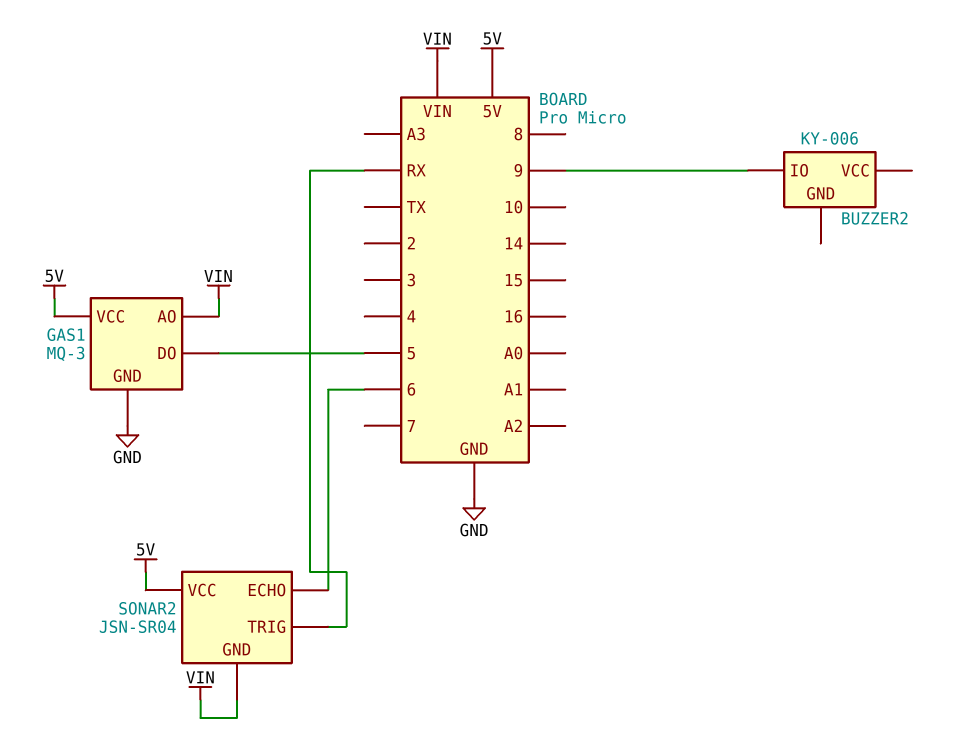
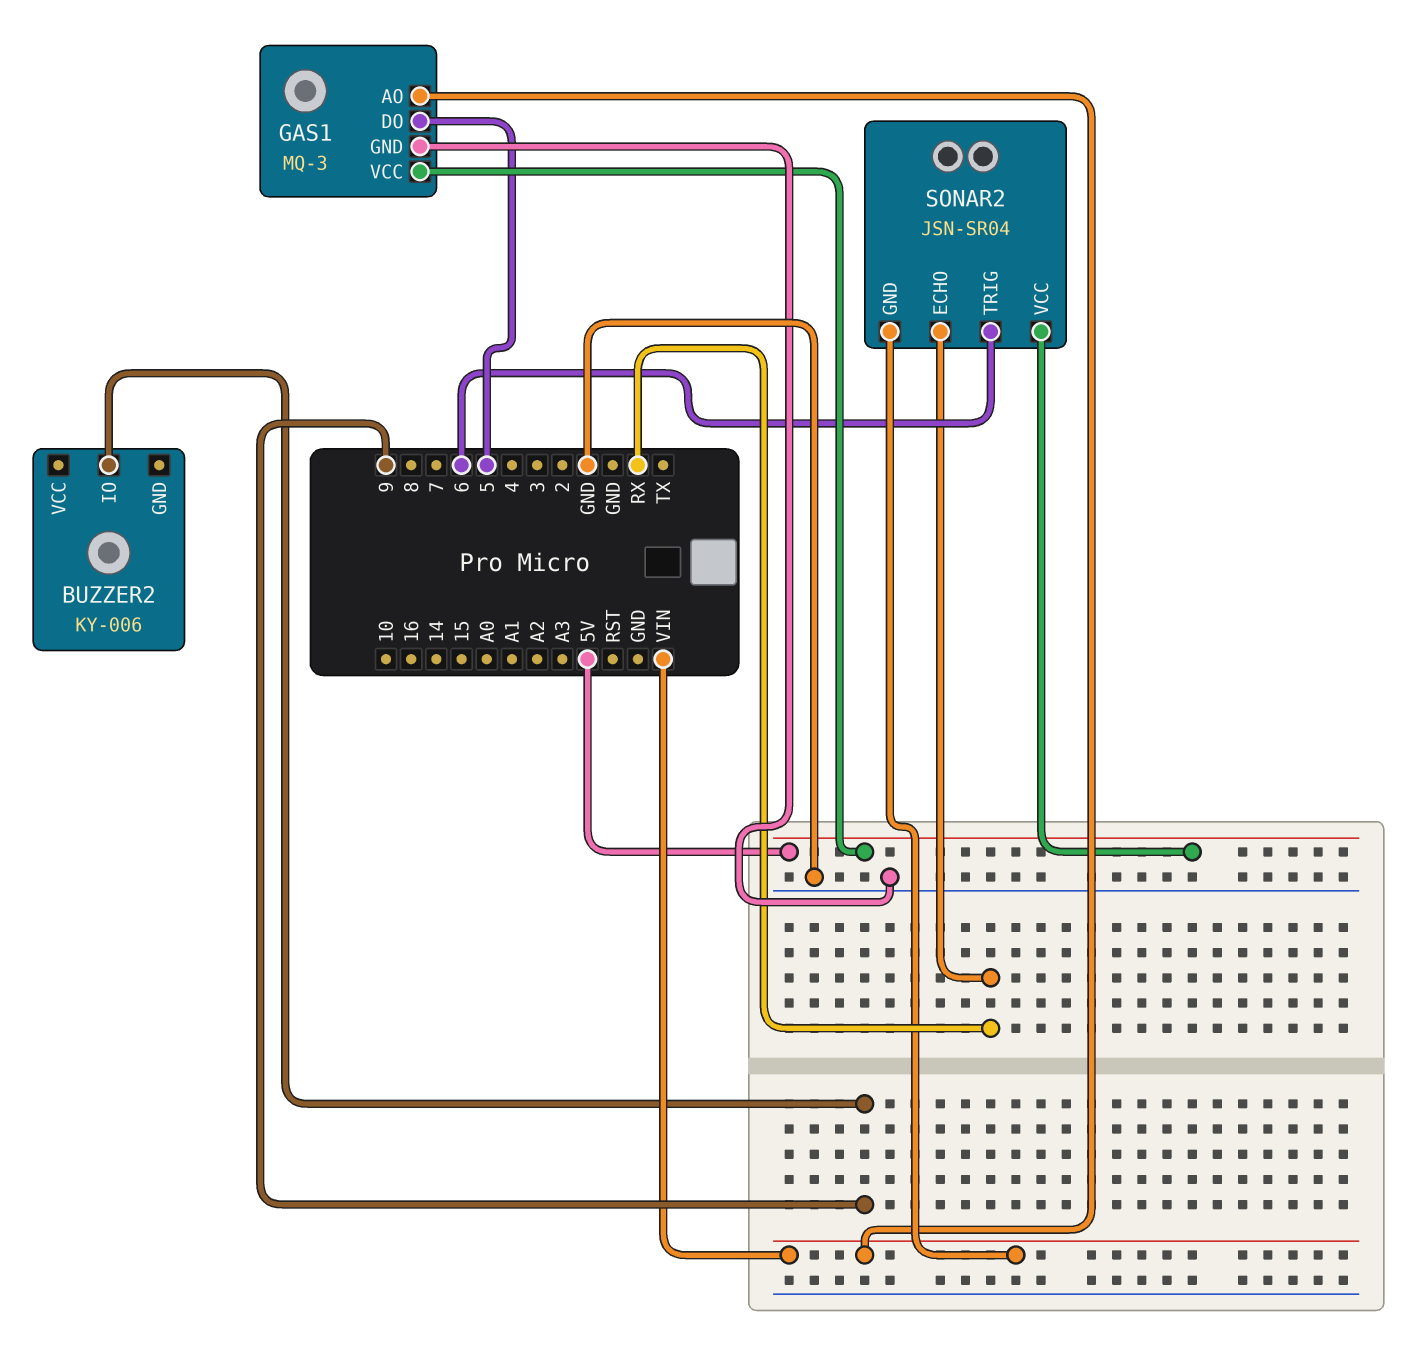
SONAR2 pin ECHO: 6 -> RX
SONAR2 pin TRIG: RX -> 6

